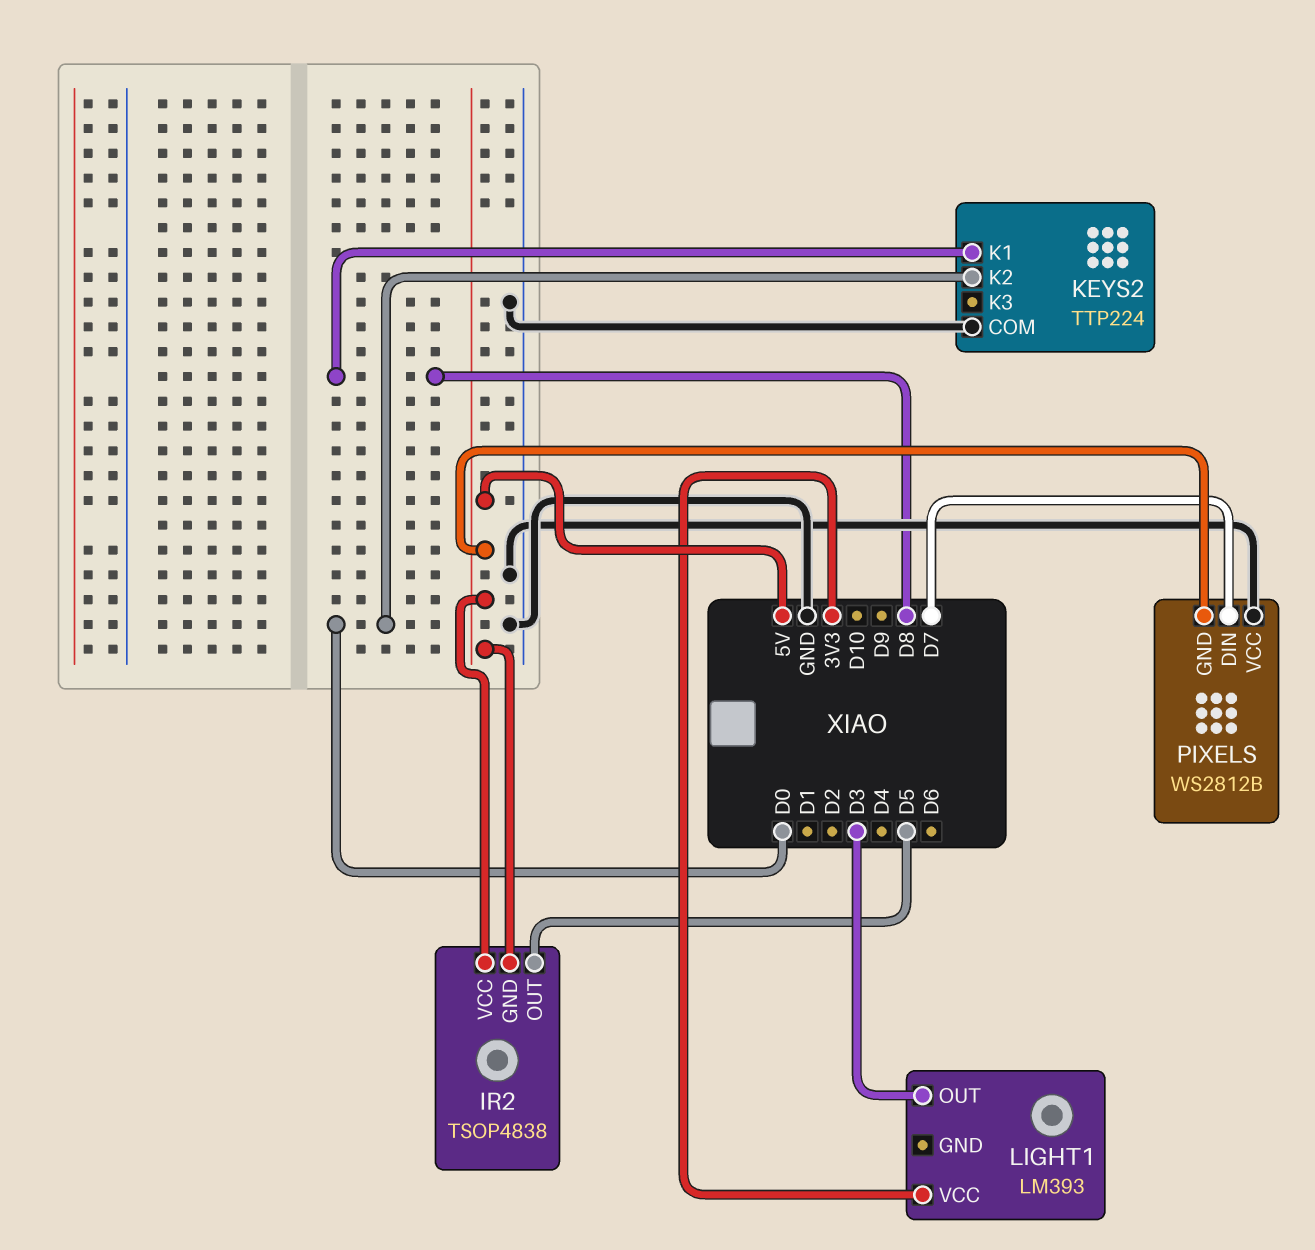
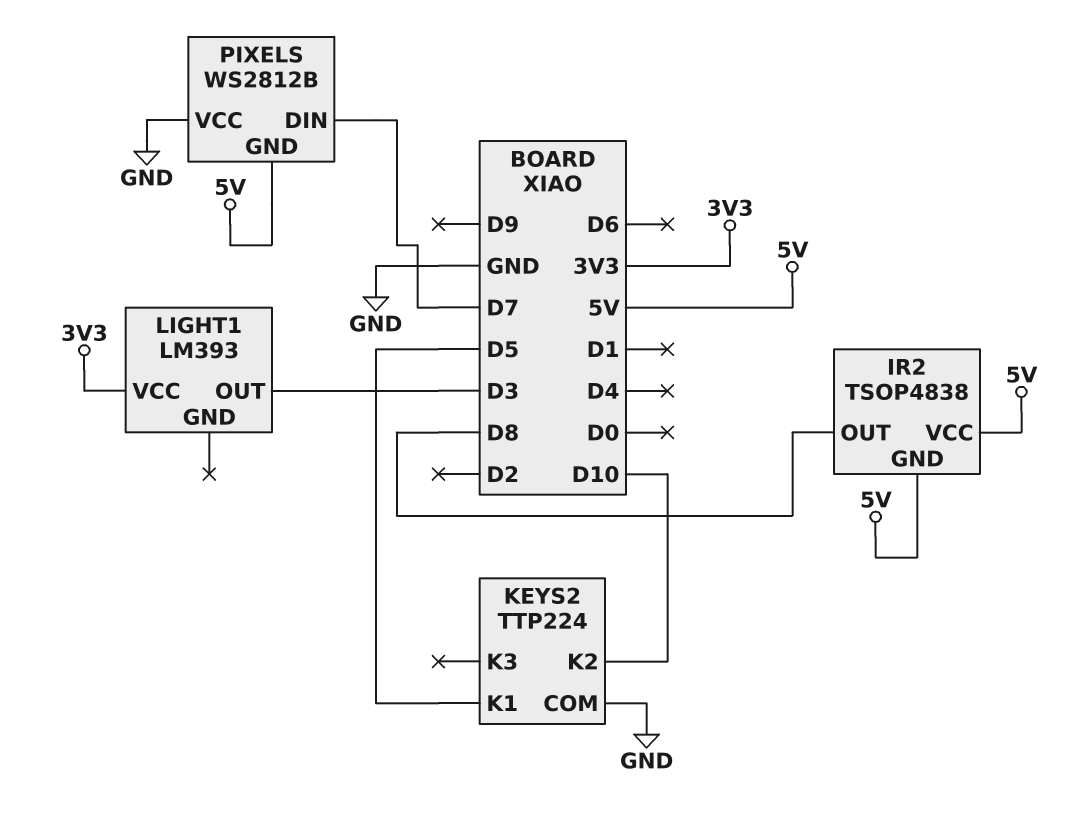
IR2 pin OUT: D5 -> D8
KEYS2 pin K1: D8 -> D5
KEYS2 pin K2: D0 -> D10

